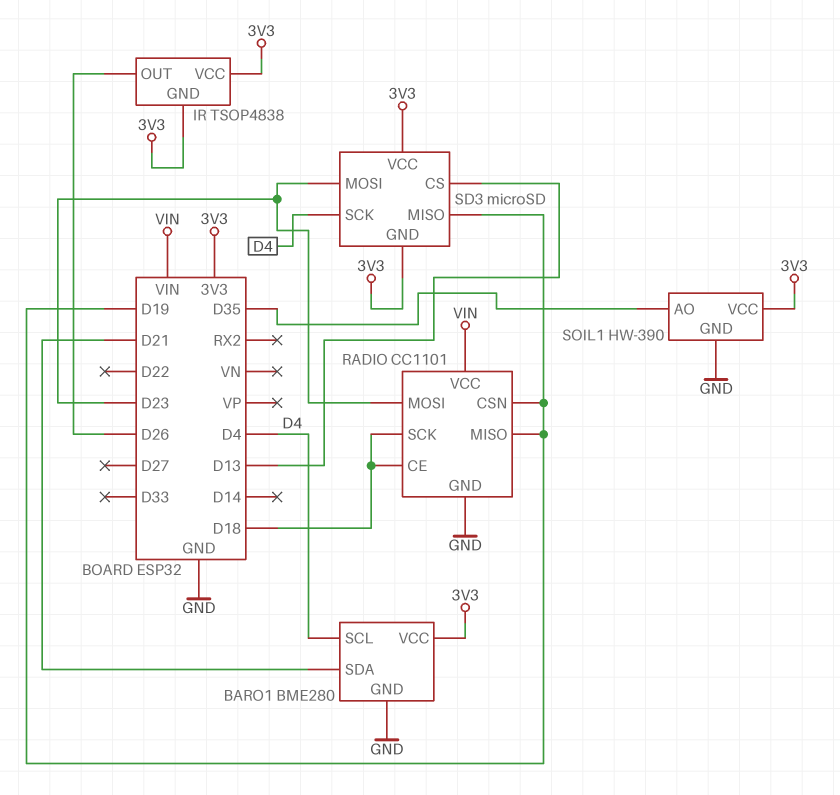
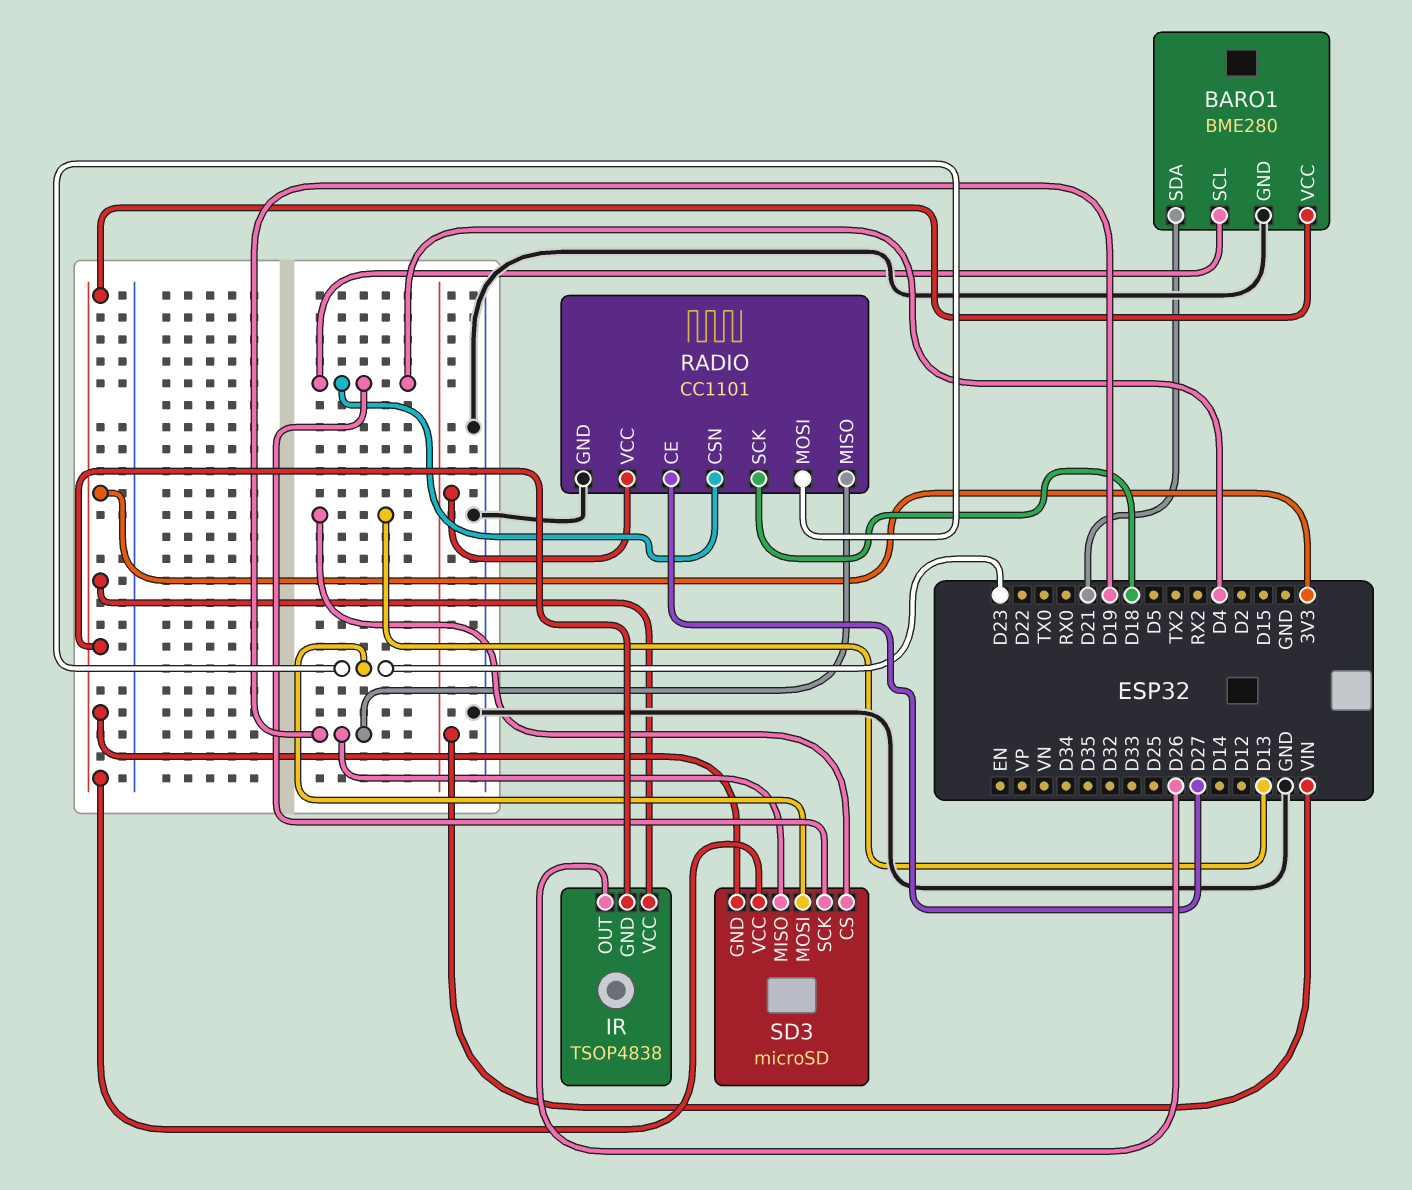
RADIO pin CE: D18 -> D27
RADIO pin CSN: D19 -> D4
SOIL1: HW-390 -> none
SOIL1 pin AO: D35 -> none
SOIL1 pin GND: GND -> none
SOIL1 pin VCC: 3V3 -> none

